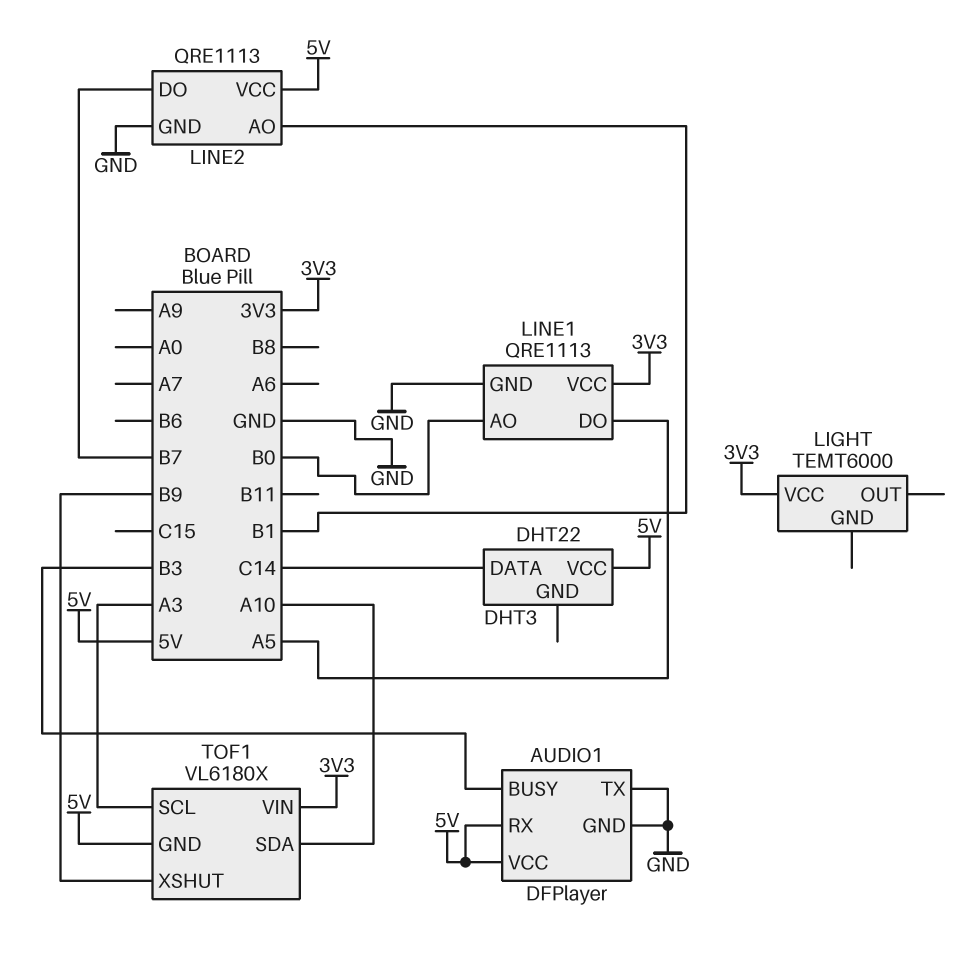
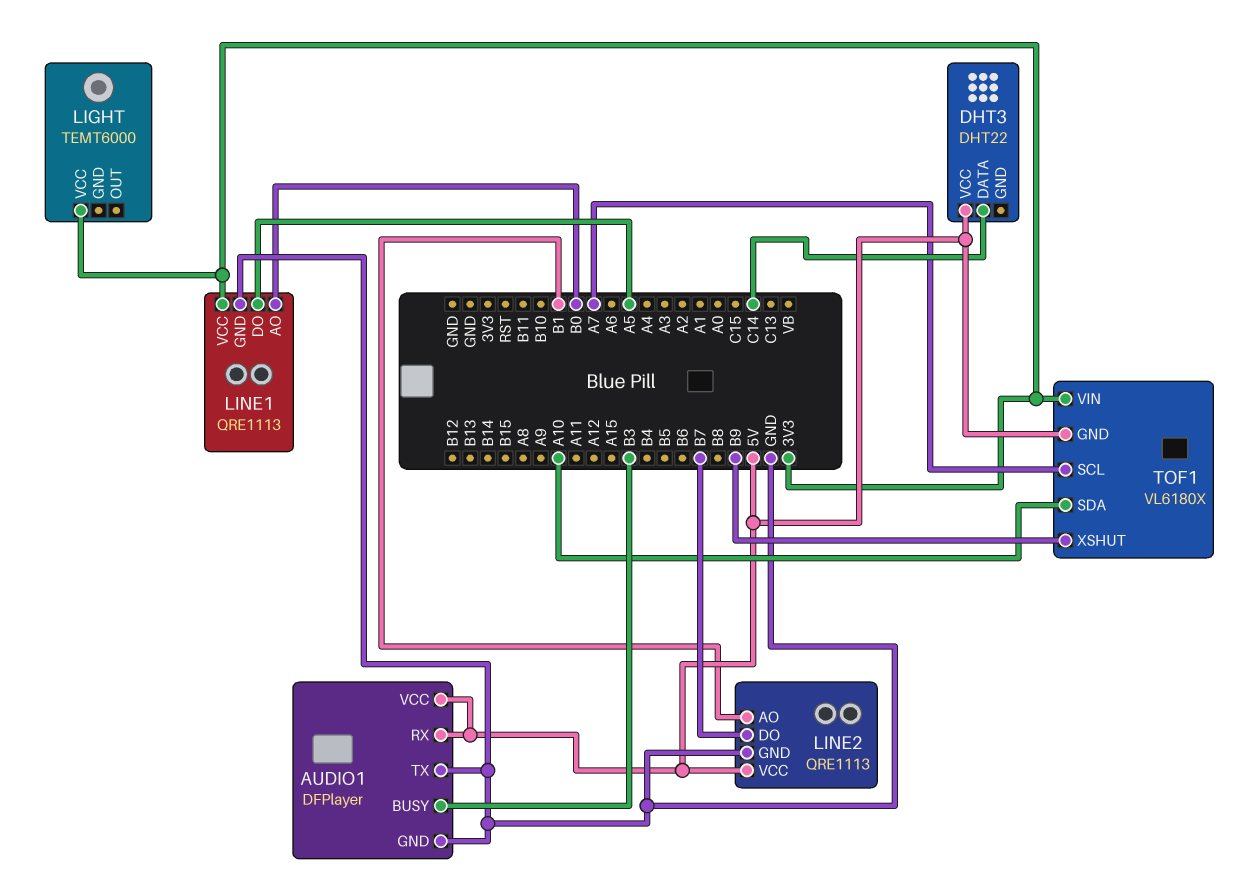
TOF1 pin SCL: A3 -> A7

